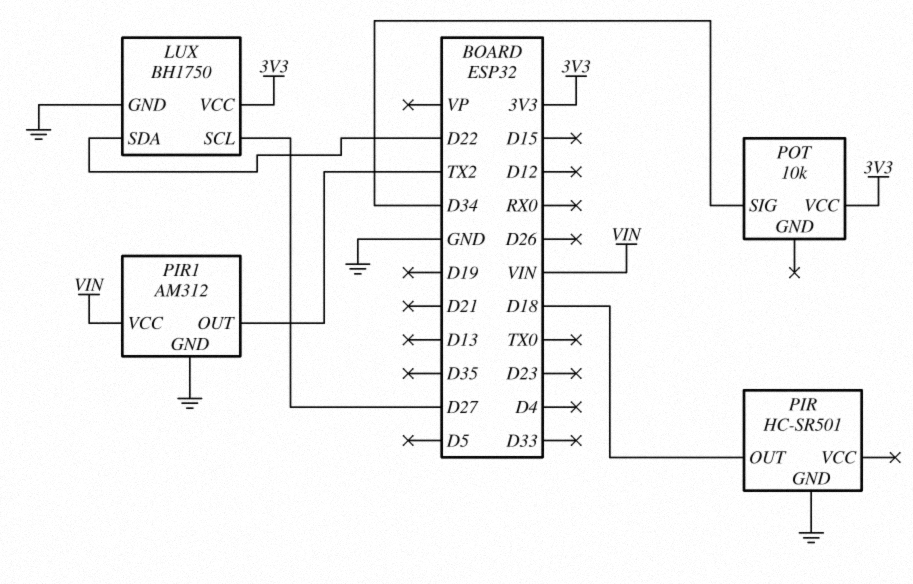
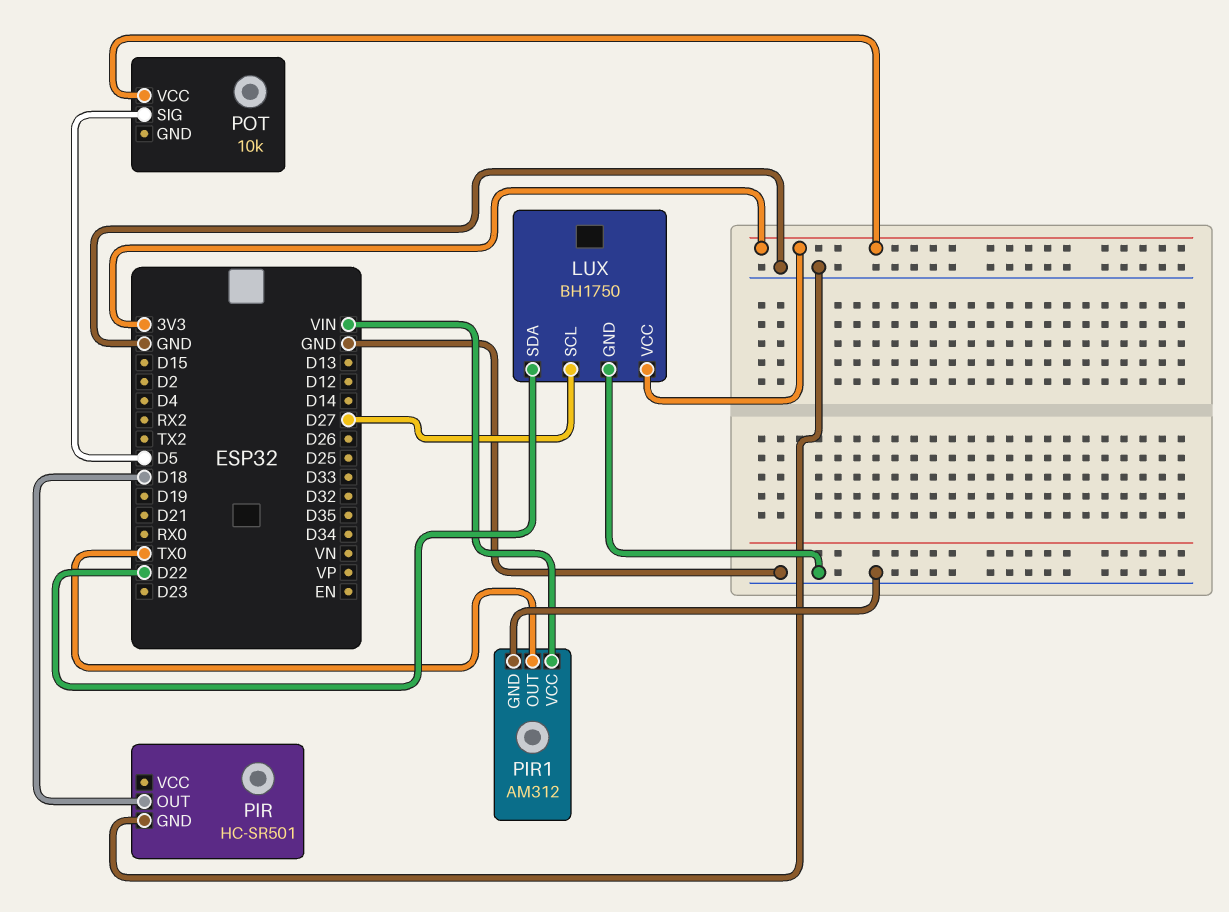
PIR1 pin OUT: TX2 -> TX0
POT pin SIG: D34 -> D5

